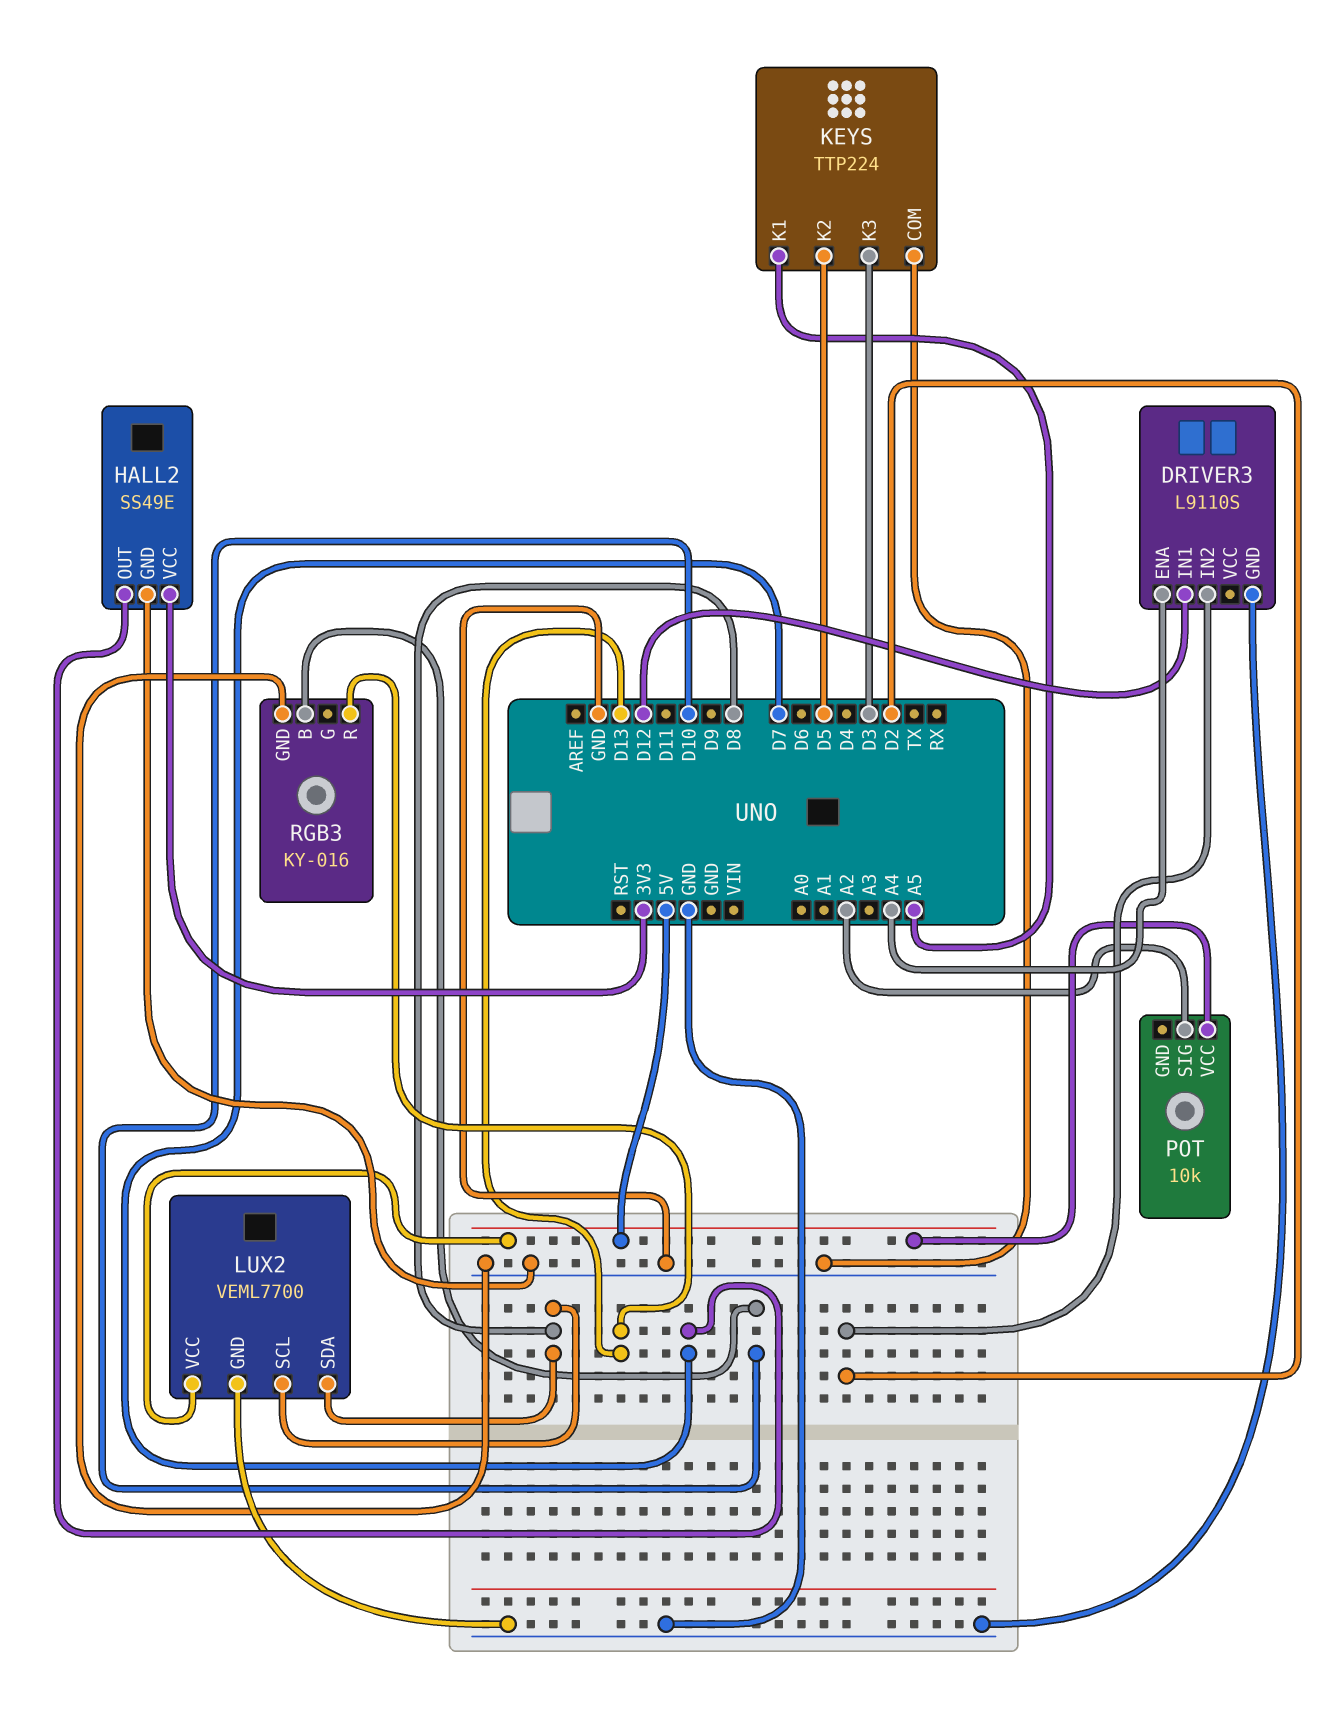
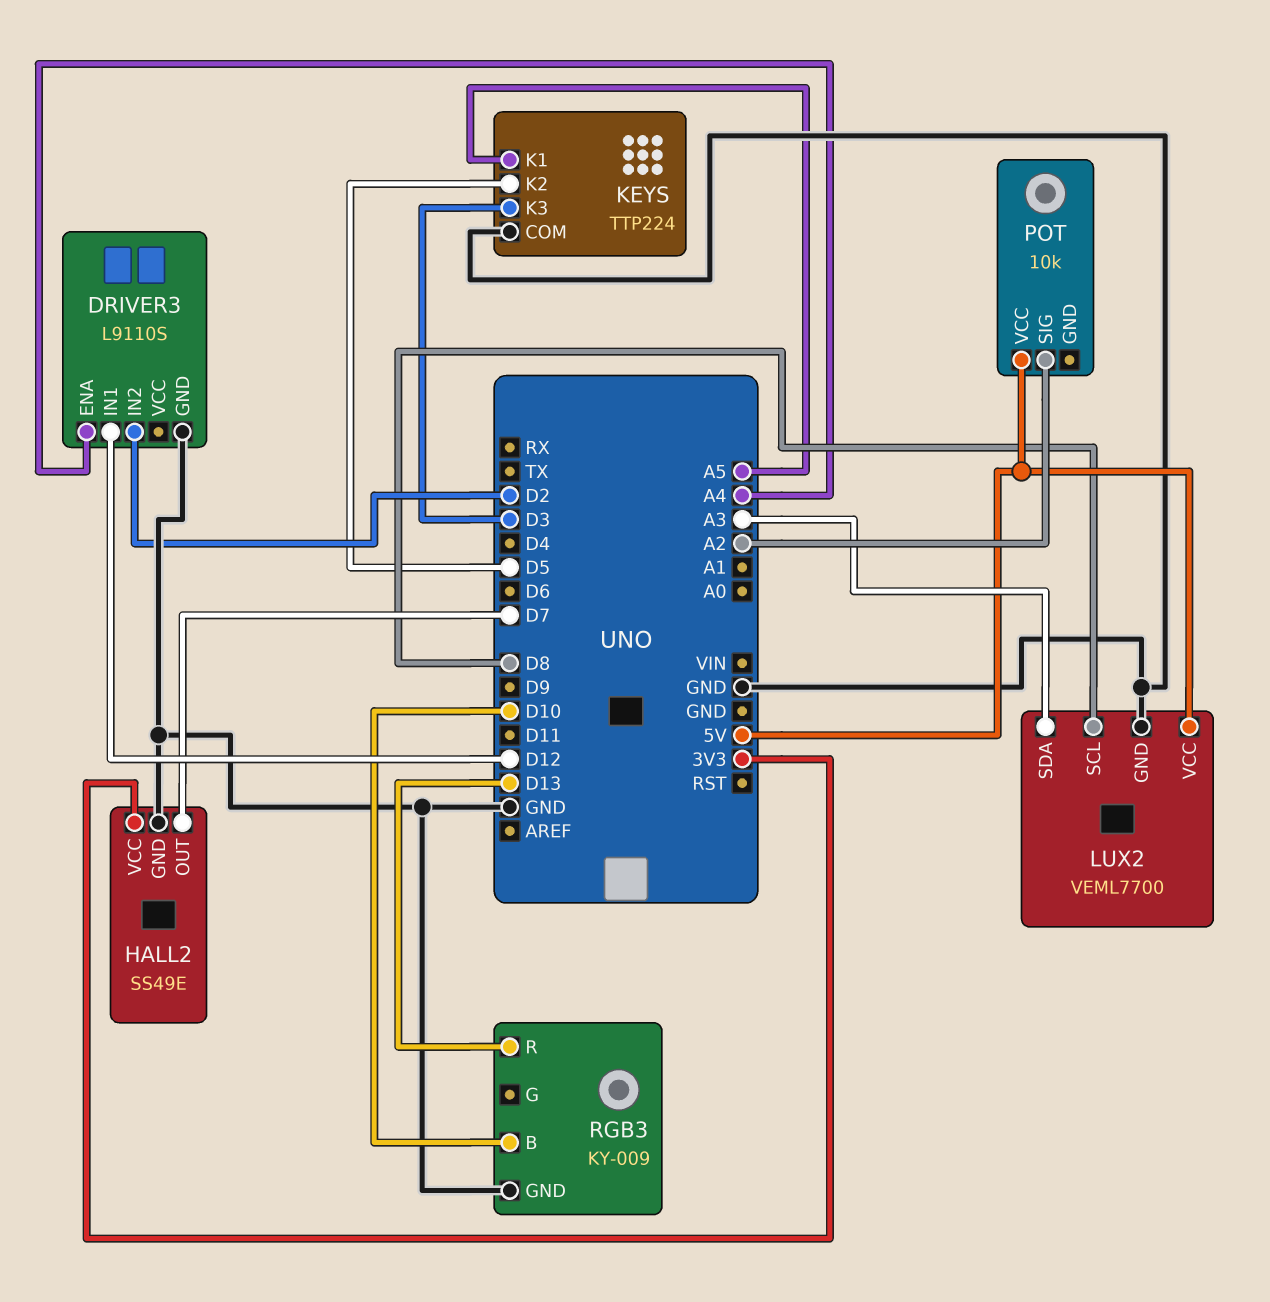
LUX2 pin SDA: D8 -> A3
RGB3: KY-016 -> KY-009

